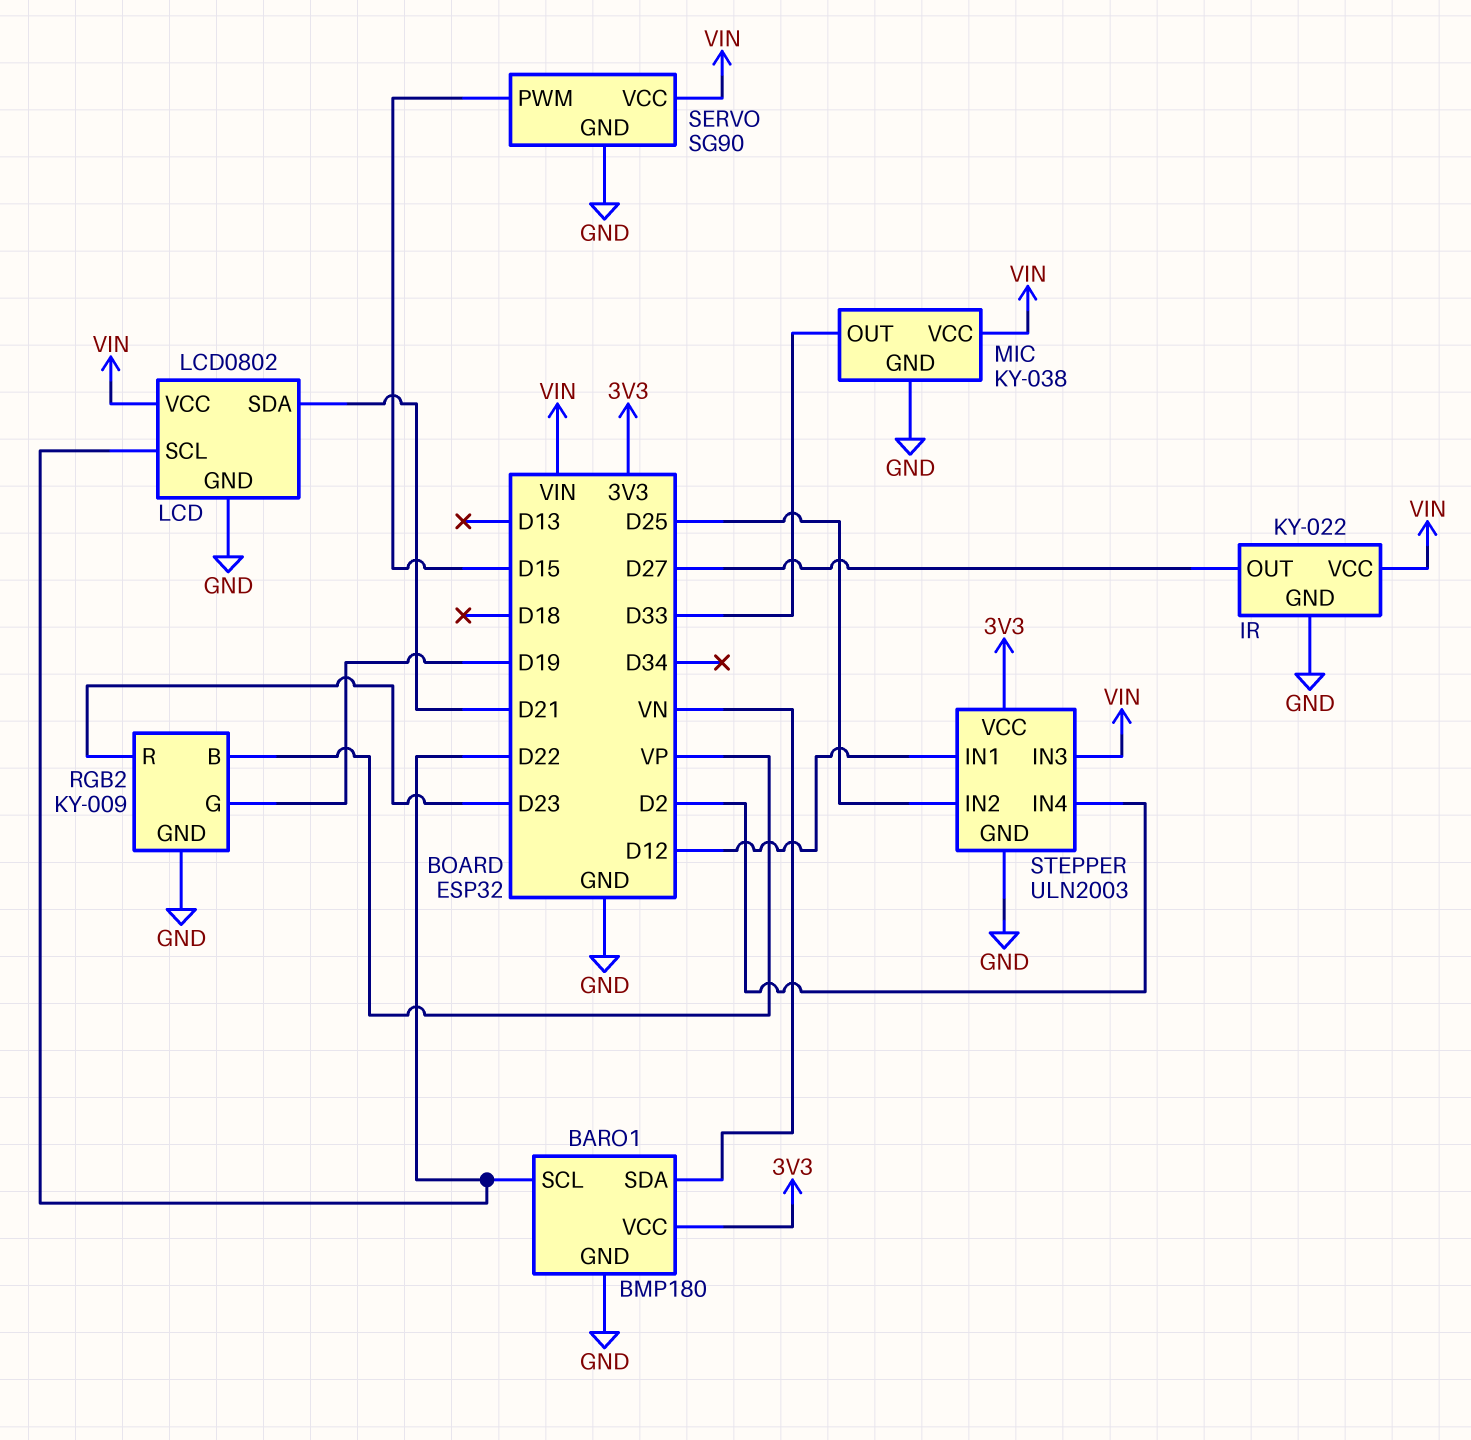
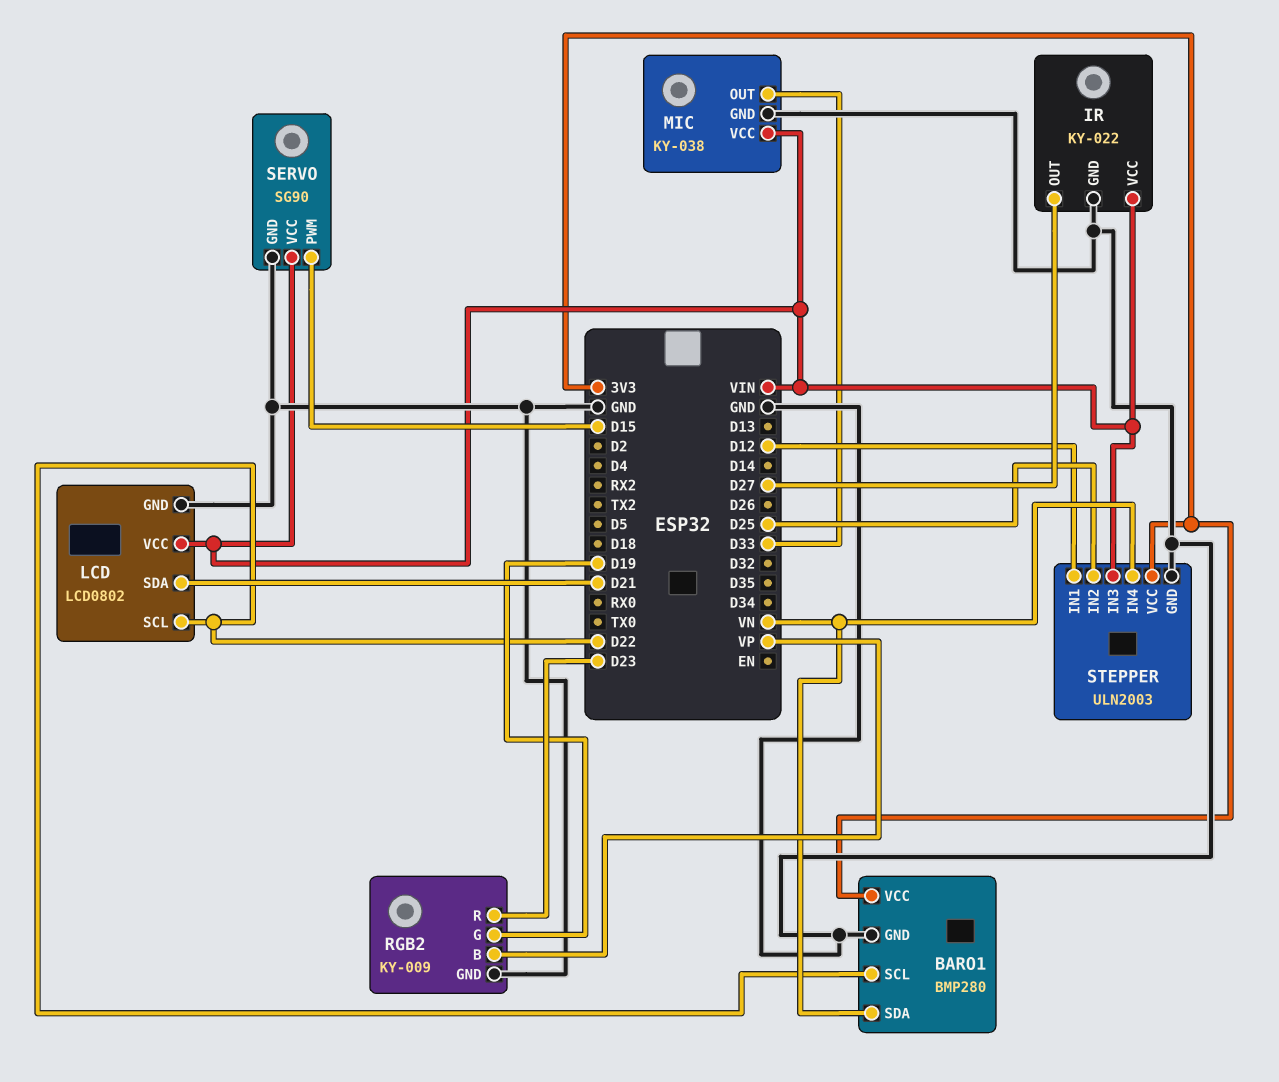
BARO1: BMP180 -> BMP280
STEPPER pin IN4: D2 -> VN

